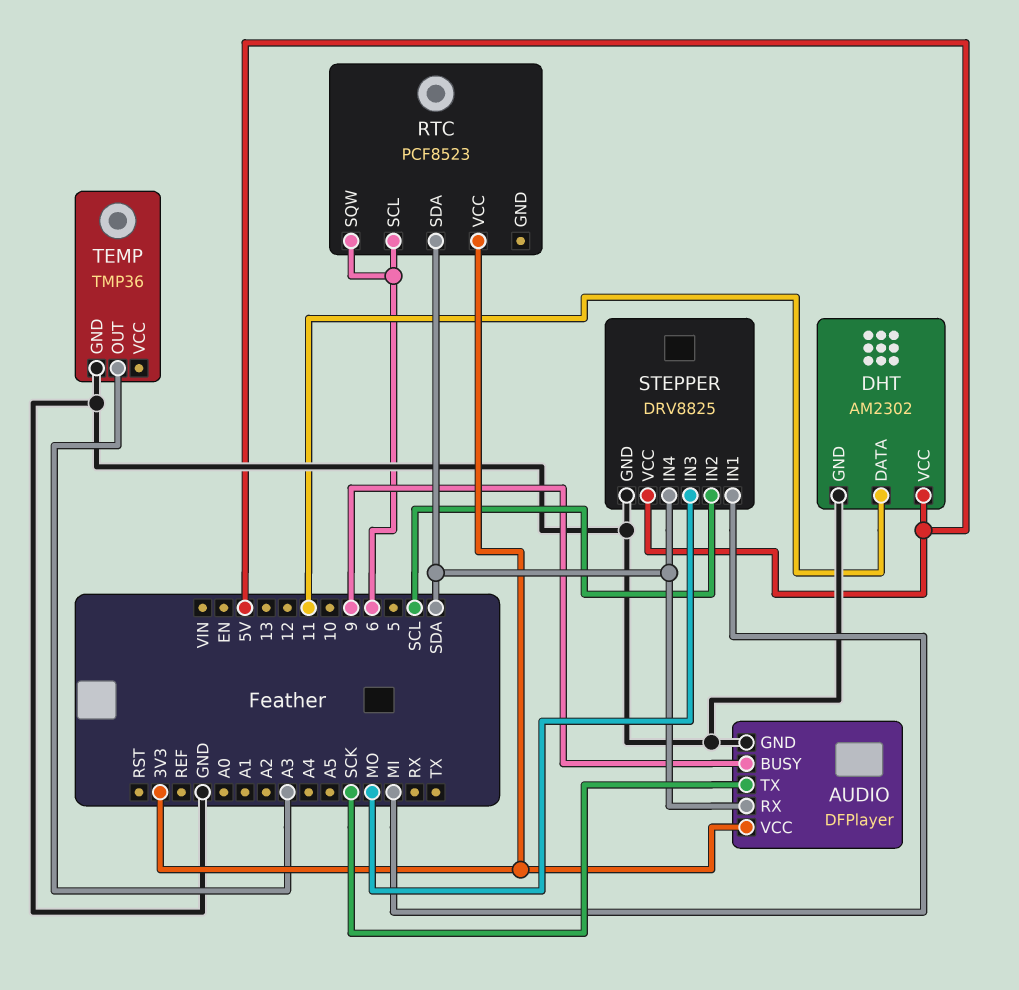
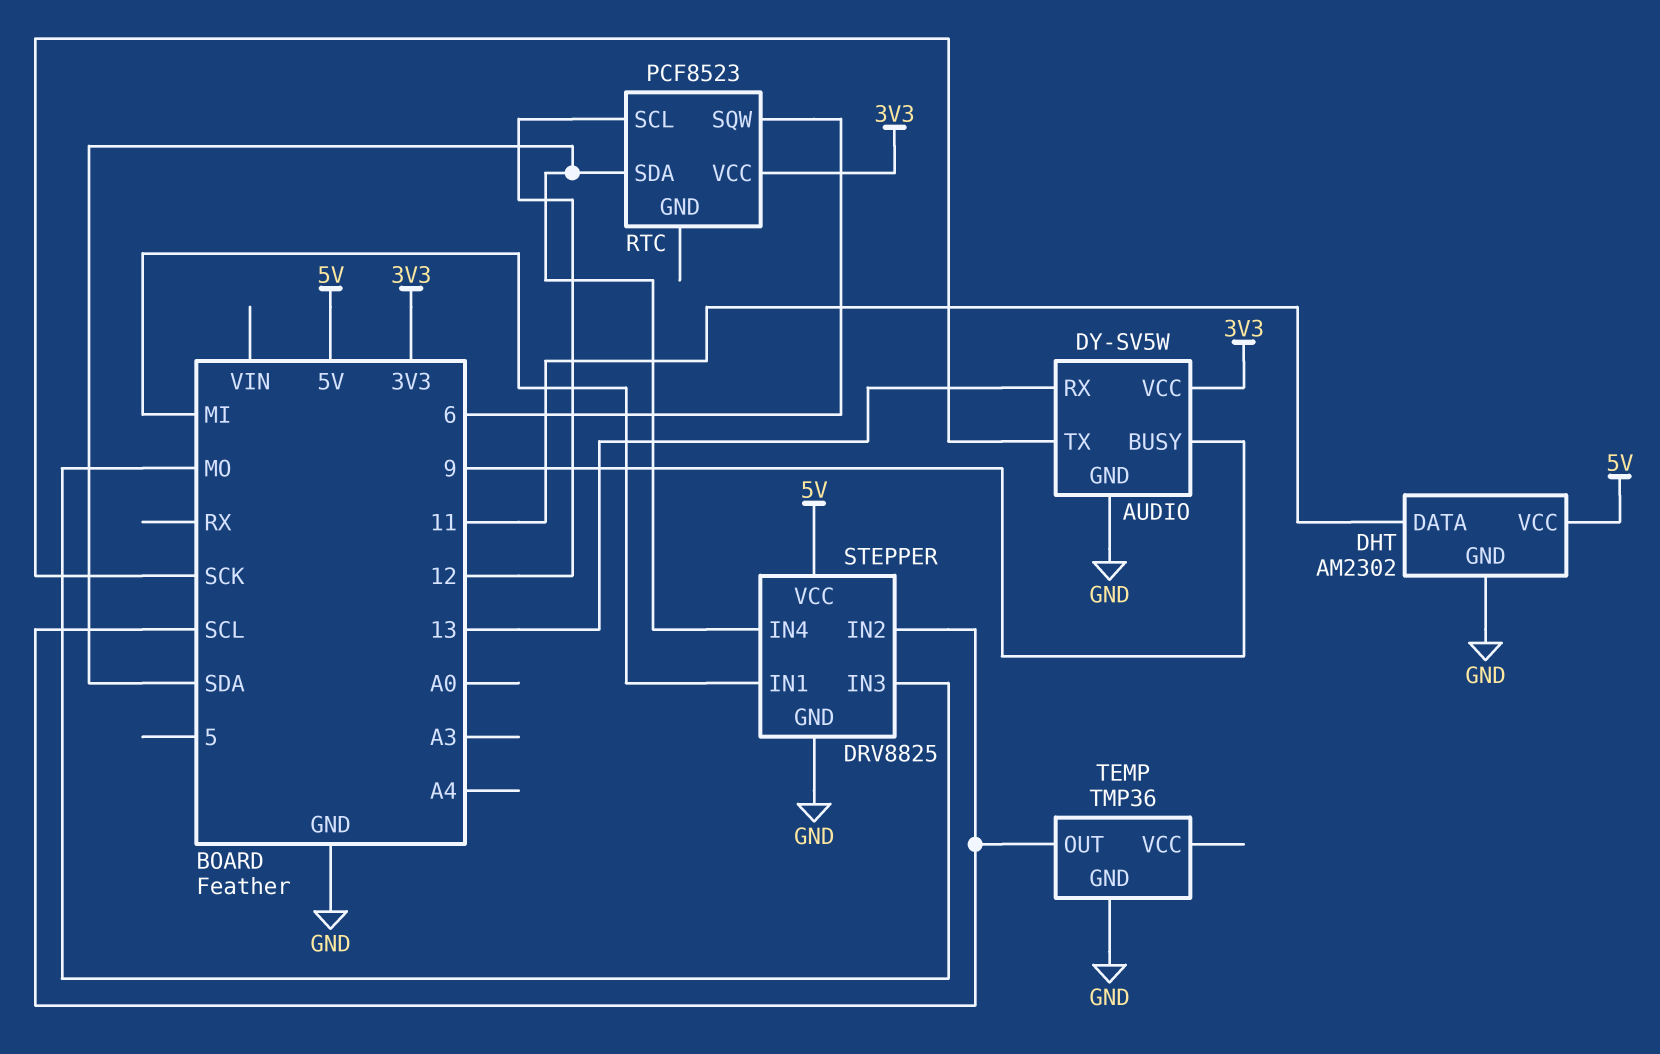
AUDIO: DFPlayer -> DY-SV5W
AUDIO pin RX: SDA -> 13
RTC pin SCL: 6 -> 12
TEMP pin OUT: A3 -> SCL

